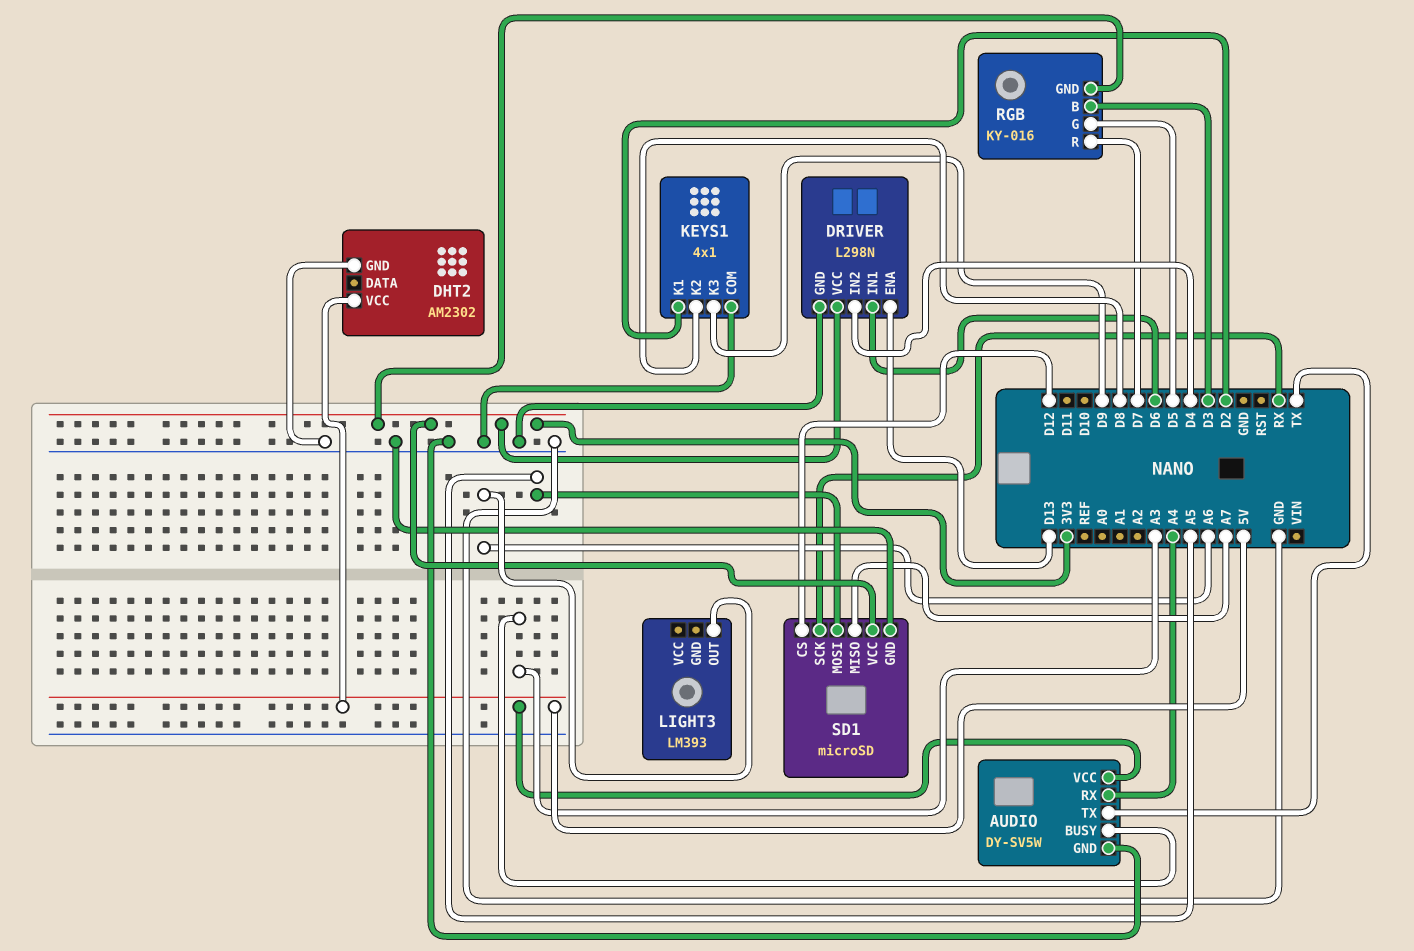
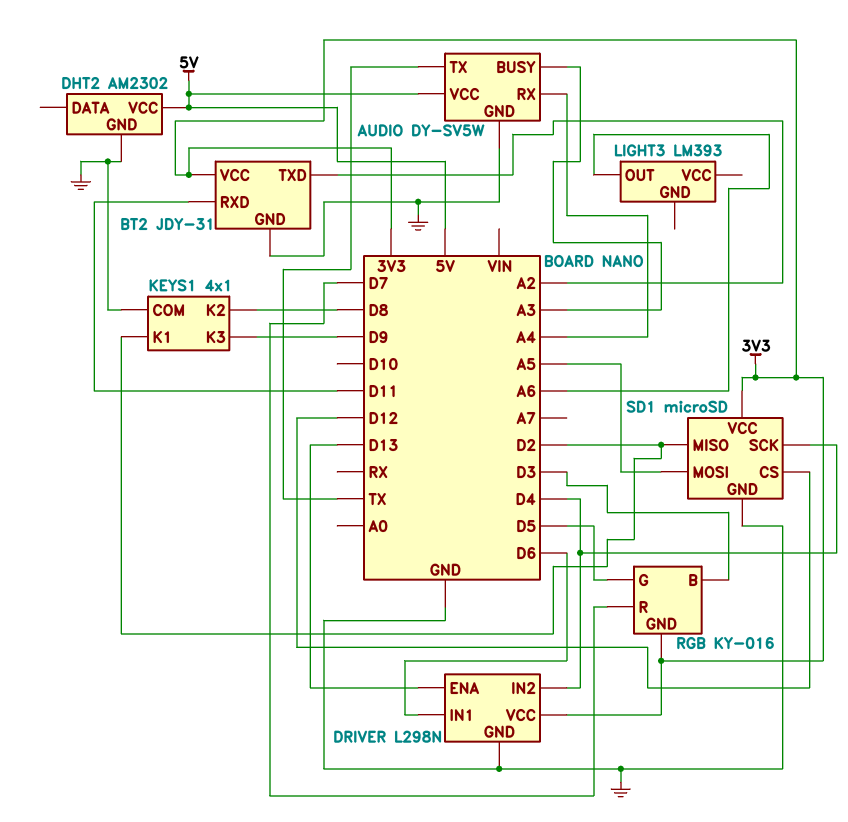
BT2: none -> JDY-31
BT2 pin GND: none -> GND
BT2 pin RXD: none -> D11
BT2 pin TXD: none -> A2
BT2 pin VCC: none -> 3V3
SD1 pin MISO: A7 -> D2
SD1 pin SCK: RX -> D4

